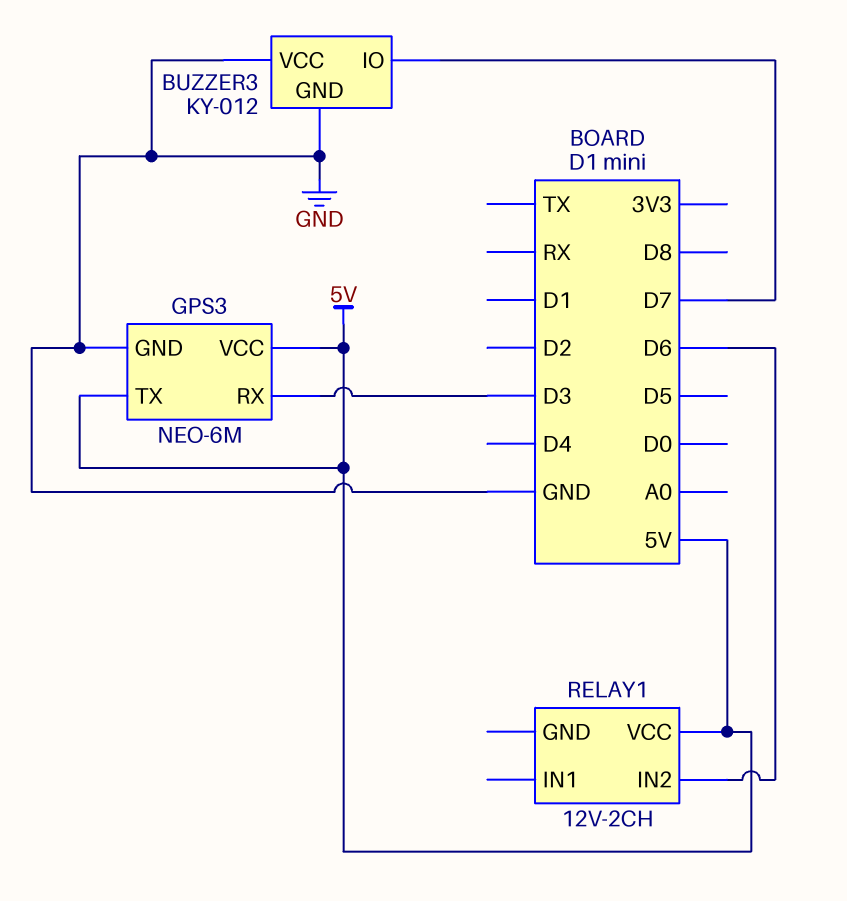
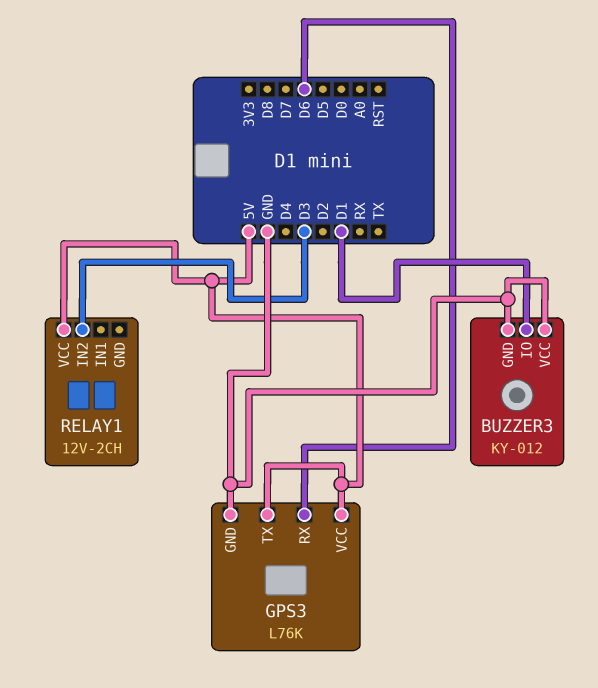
BUZZER3 pin IO: D7 -> D1
GPS3: NEO-6M -> L76K
GPS3 pin RX: D3 -> D6
RELAY1 pin IN2: D6 -> D3

